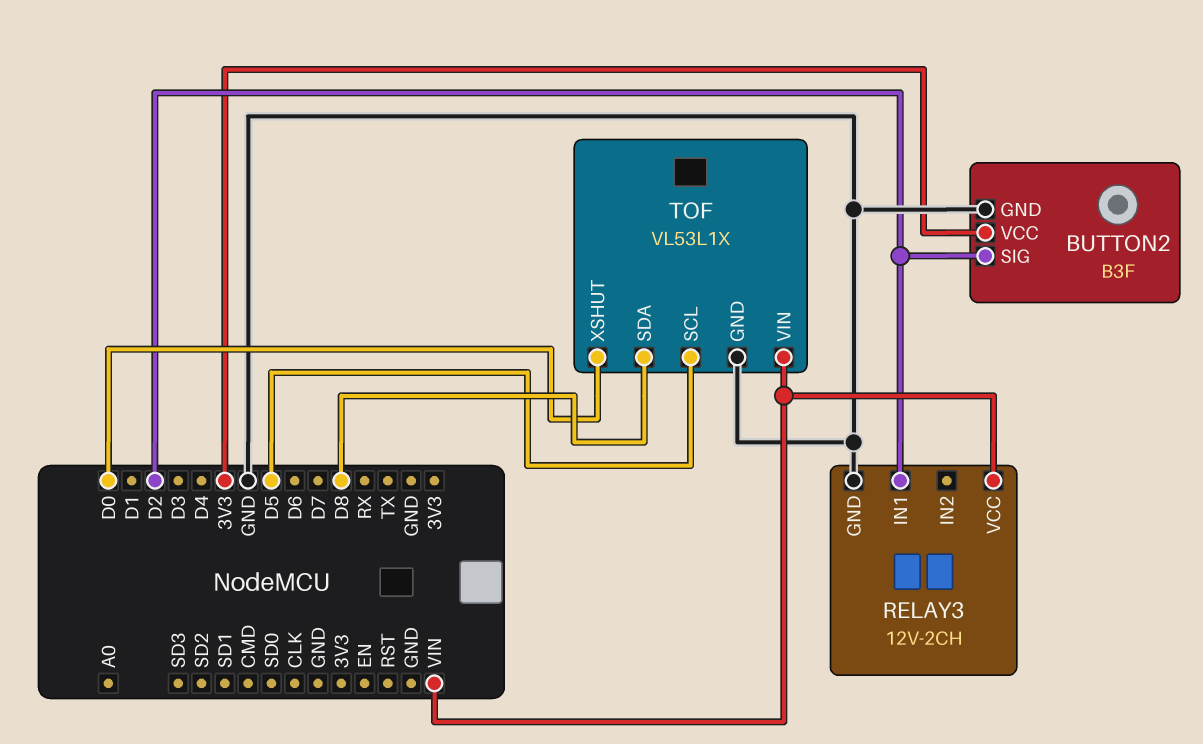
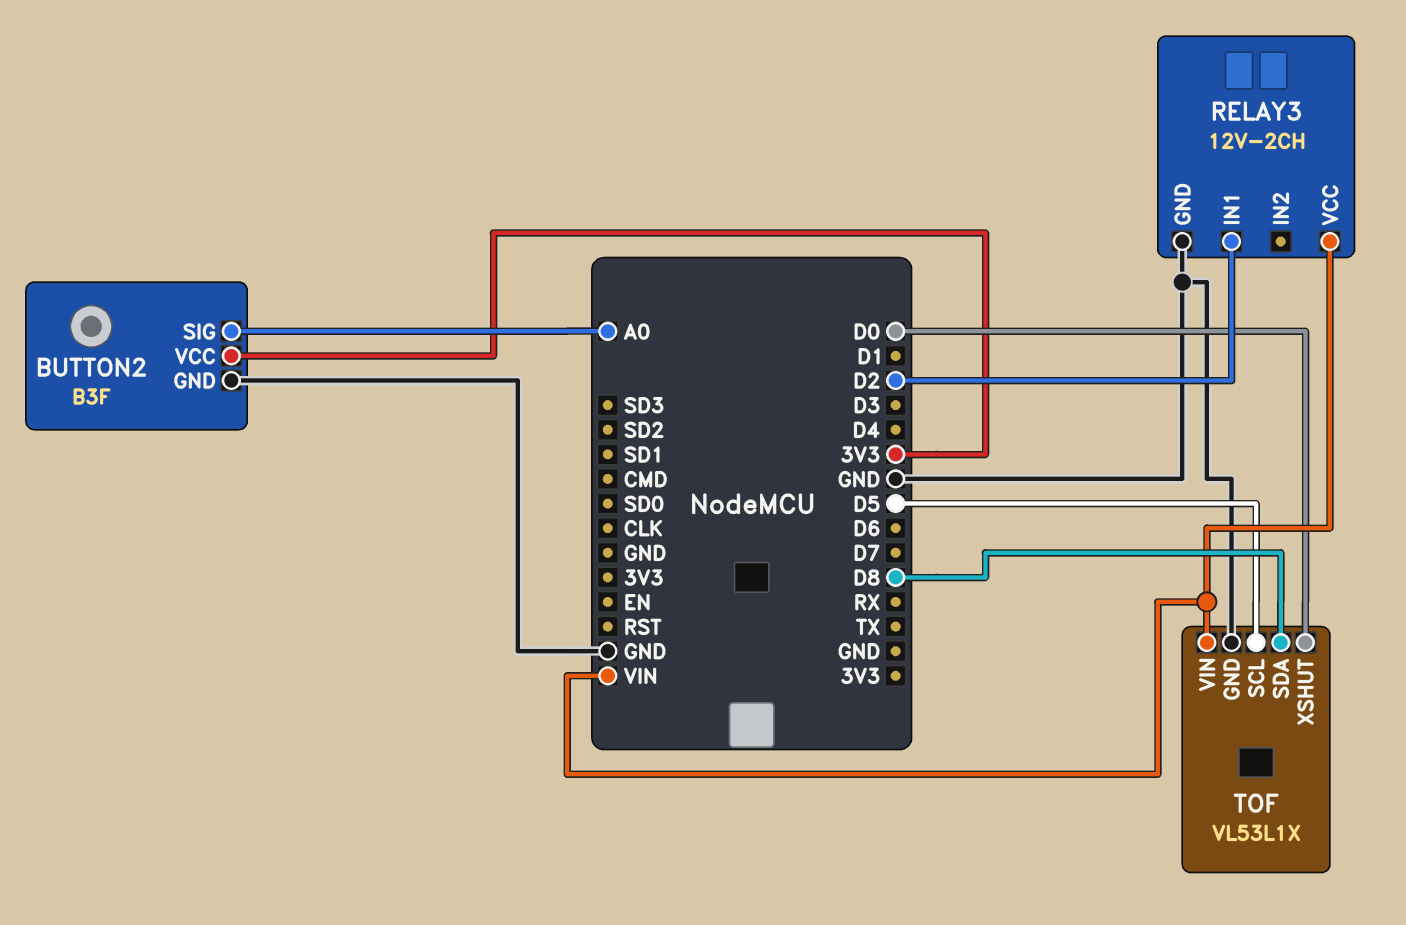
BUTTON2 pin SIG: D2 -> A0

